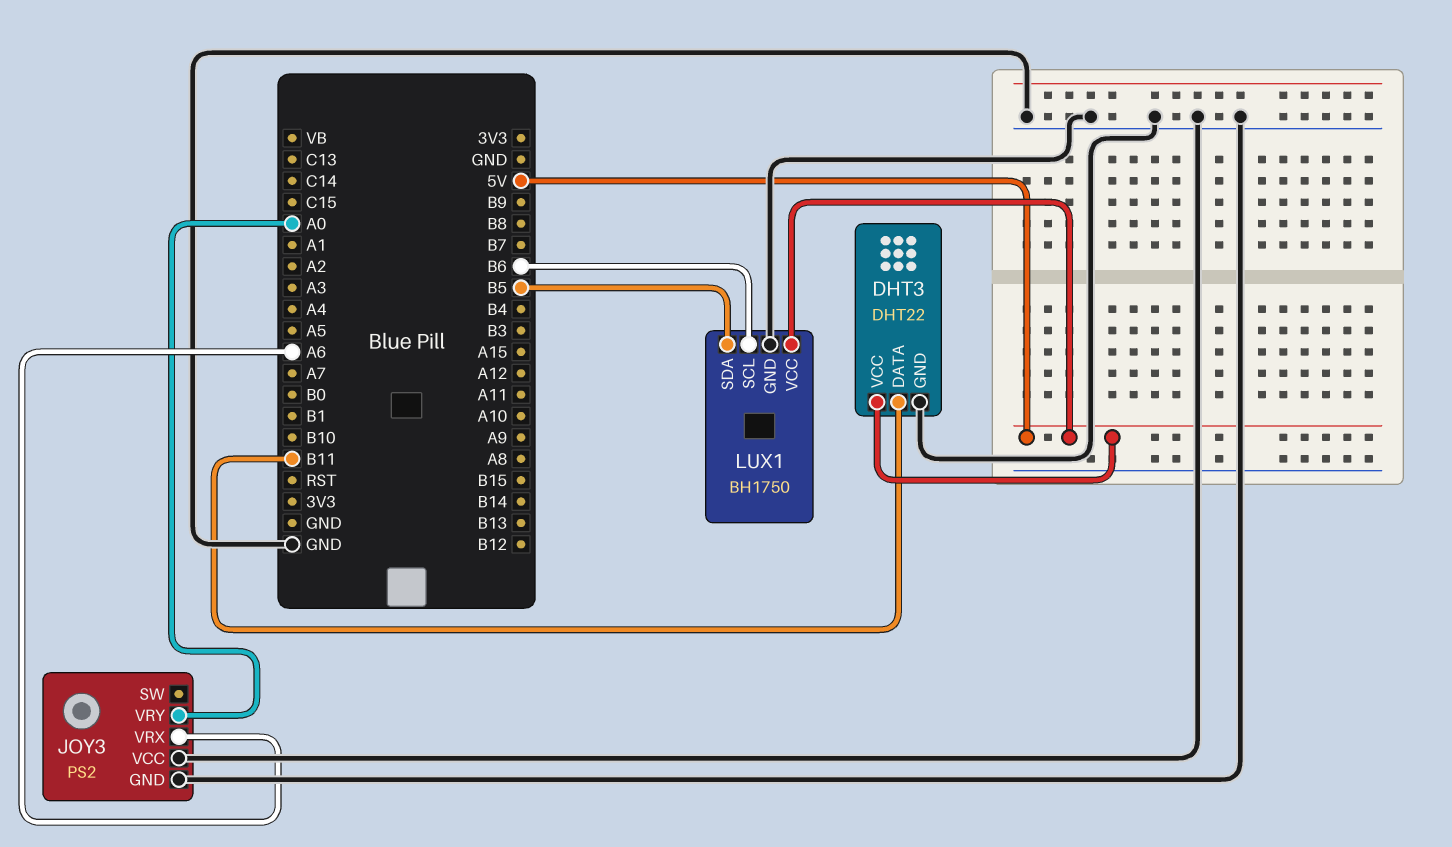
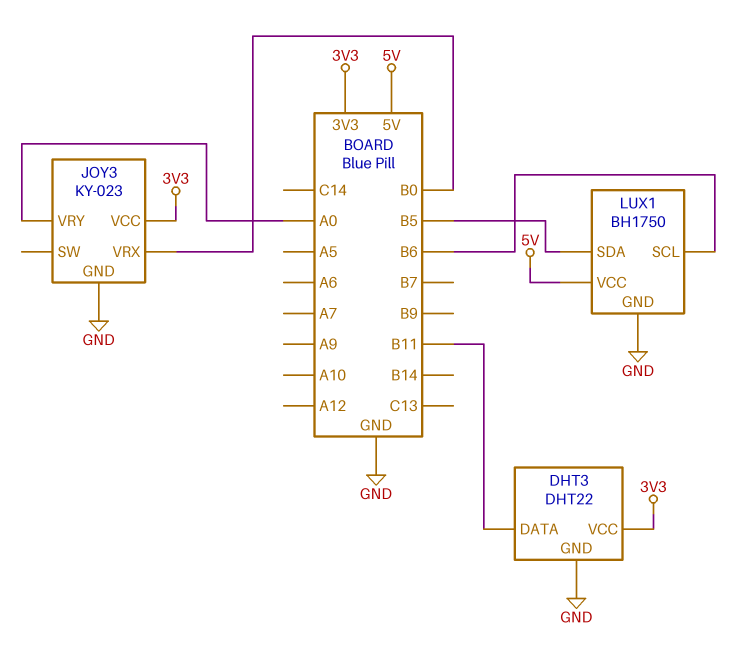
DHT3 pin VCC: 5V -> 3V3
JOY3: PS2 -> KY-023
JOY3 pin VCC: GND -> 3V3
JOY3 pin VRX: A6 -> B0

